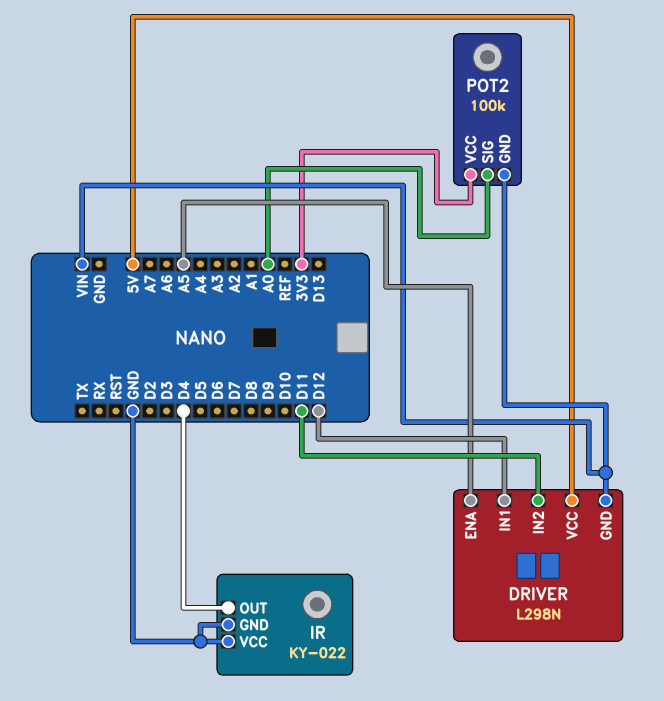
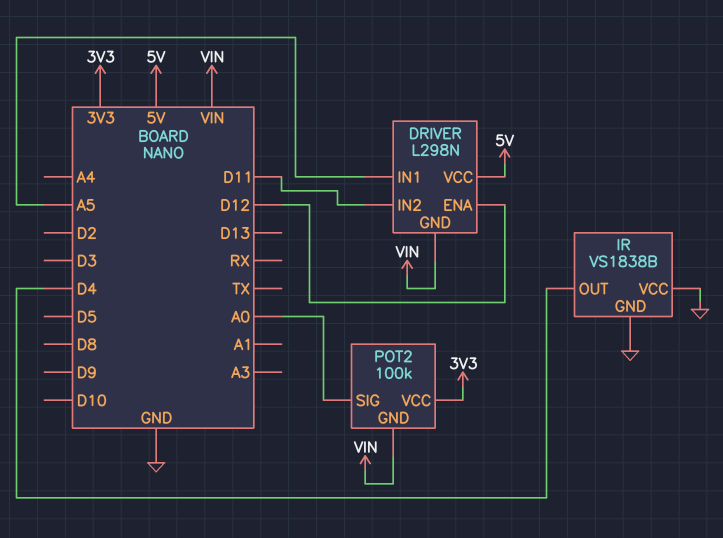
DRIVER pin ENA: A5 -> D12
DRIVER pin IN1: D12 -> A5
IR: KY-022 -> VS1838B

